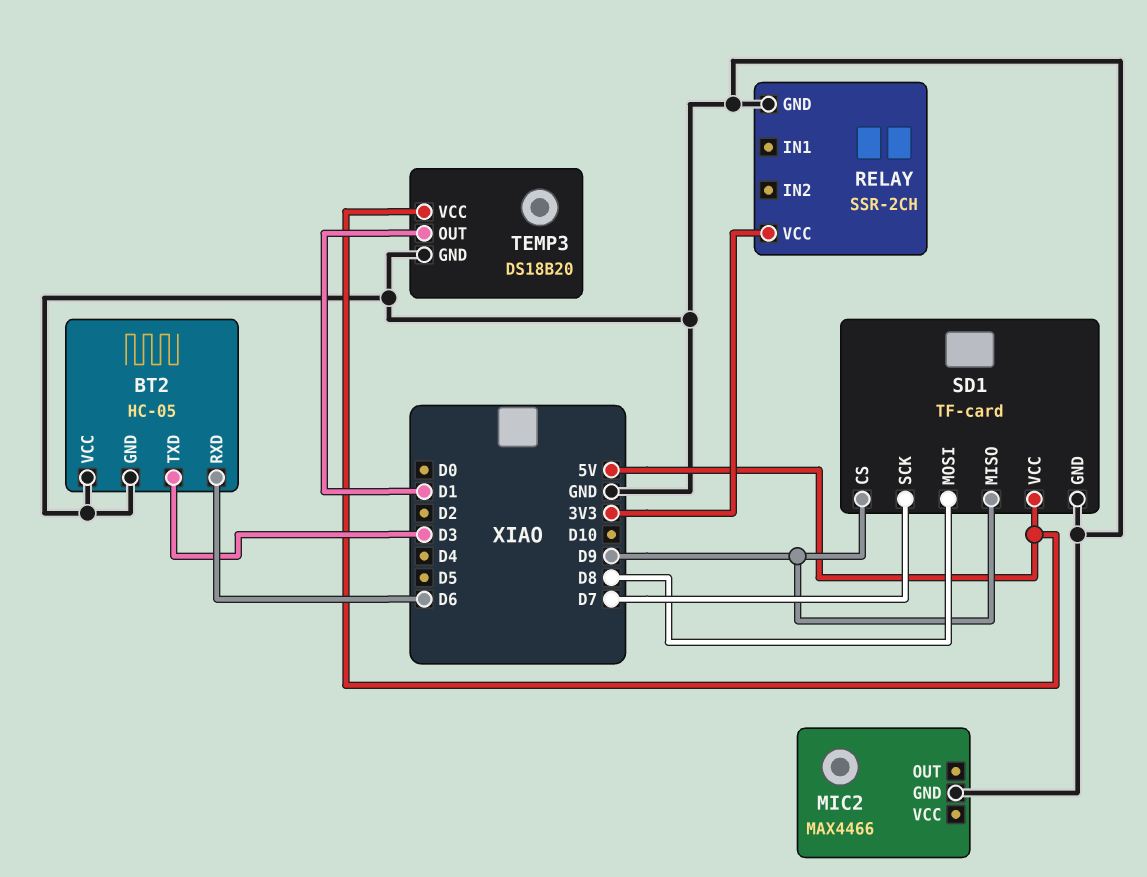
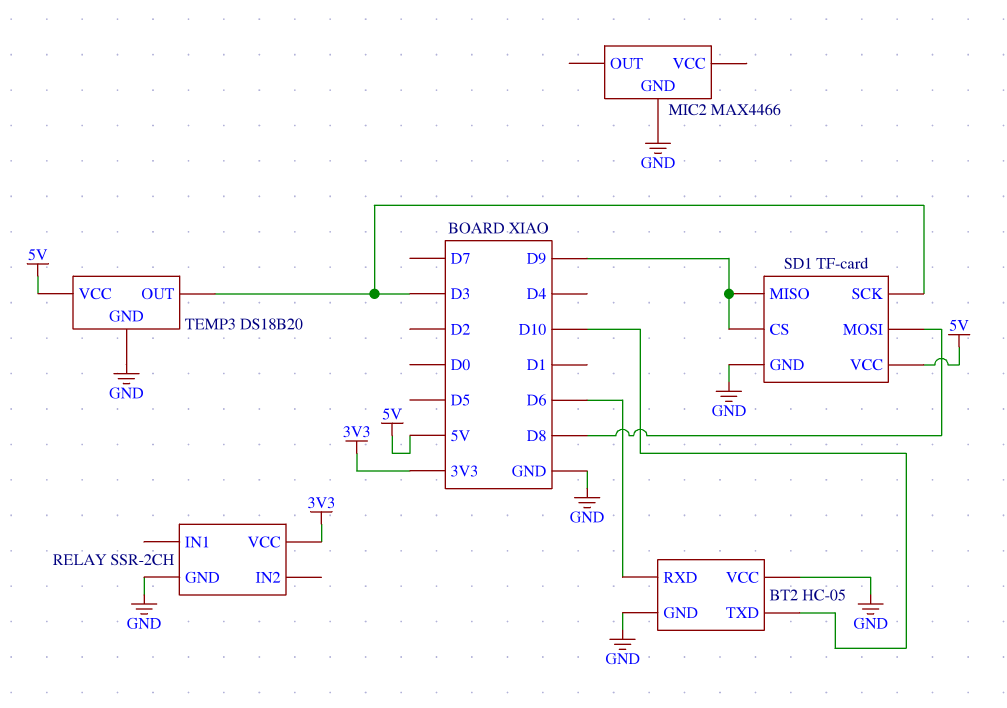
BT2 pin TXD: D3 -> D10
SD1 pin SCK: D7 -> D3
TEMP3 pin OUT: D1 -> D3

